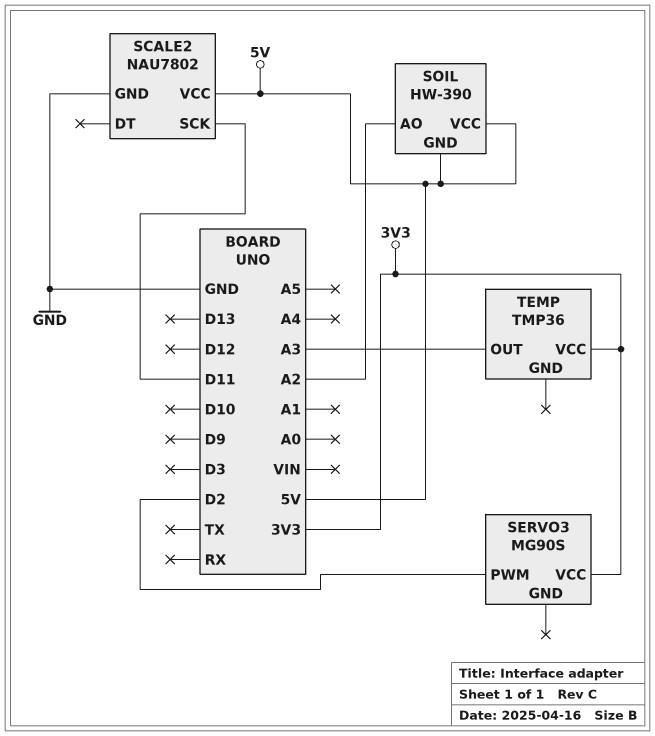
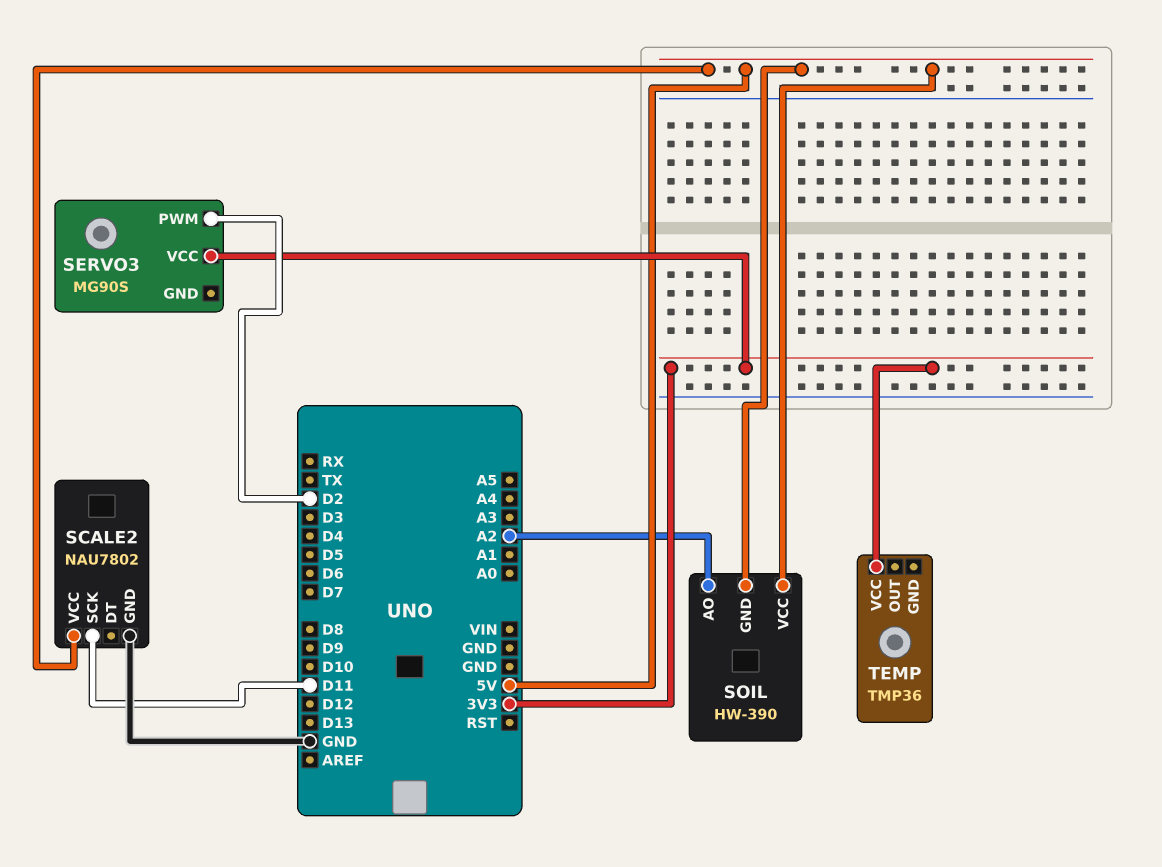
TEMP pin OUT: A3 -> none

